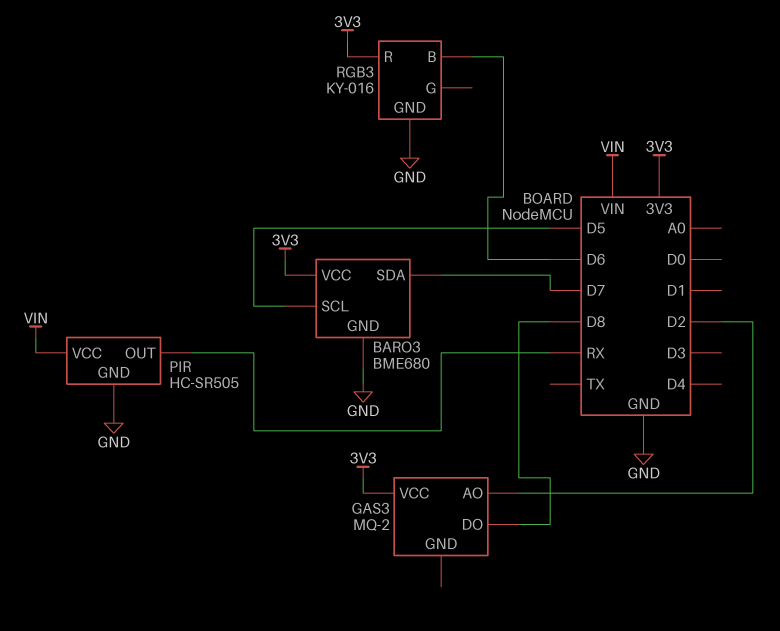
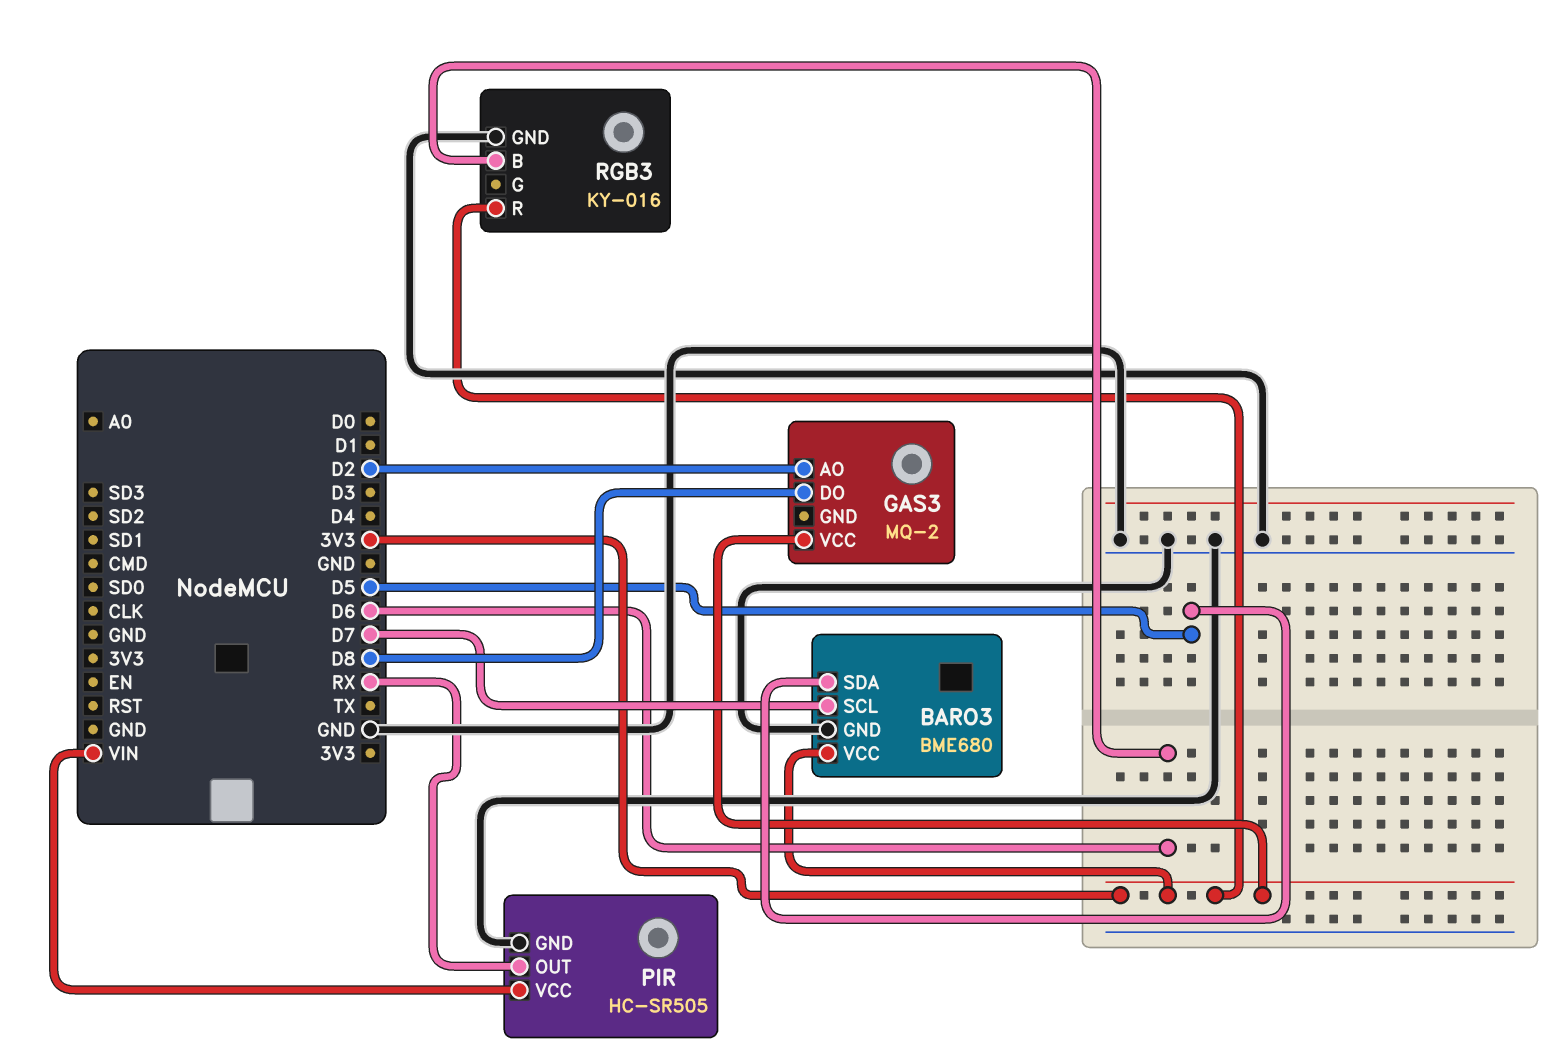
BARO3 pin SCL: D5 -> D7
BARO3 pin SDA: D7 -> D5

